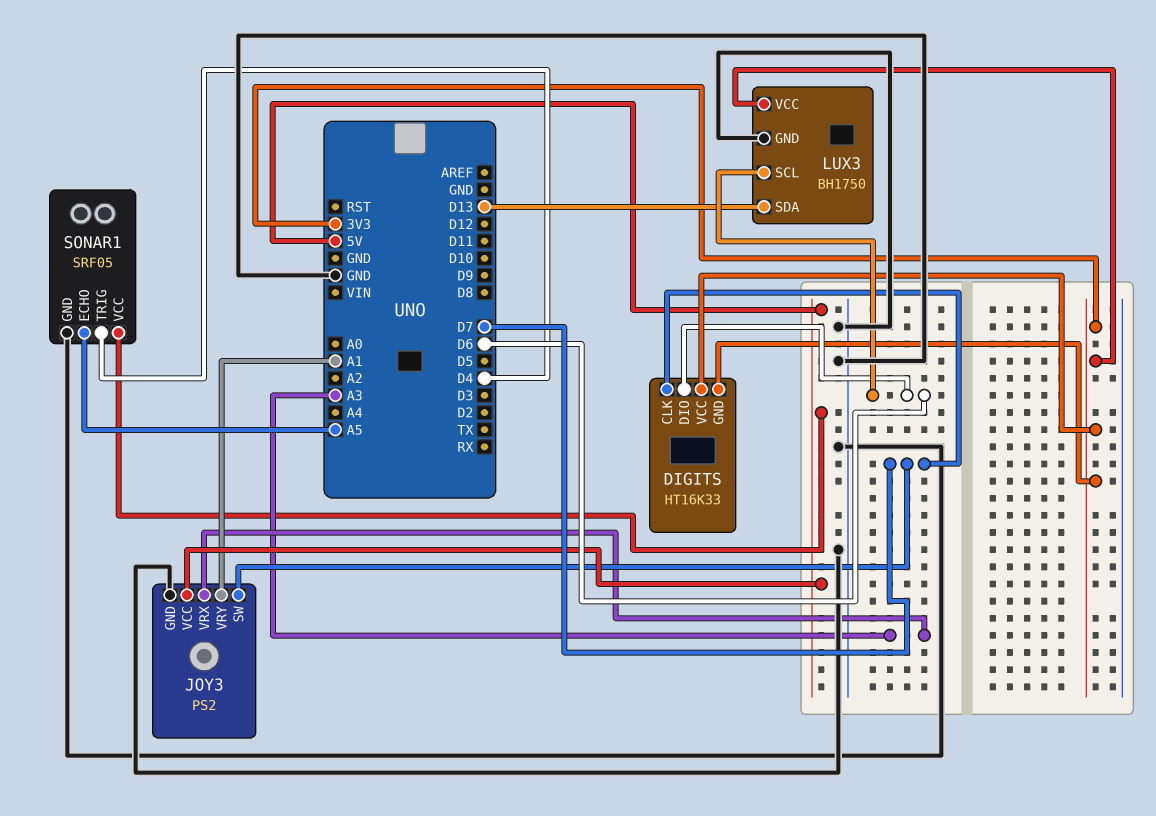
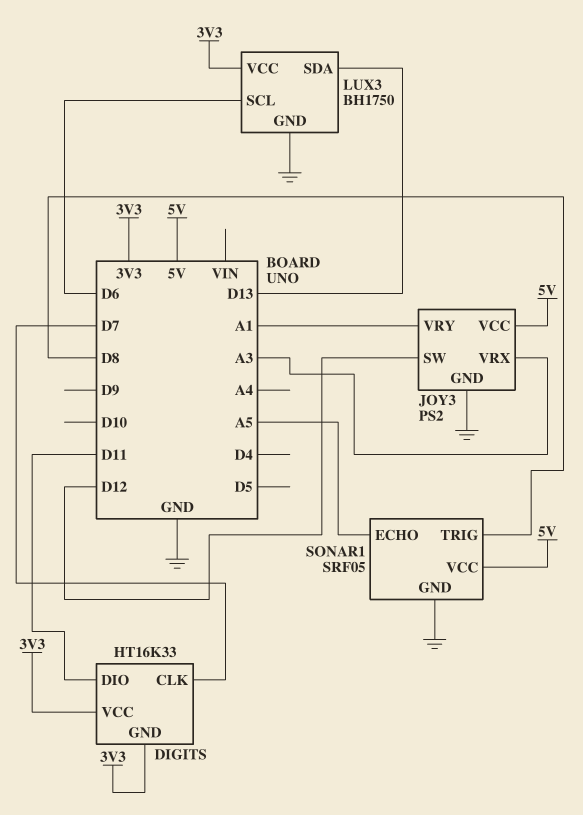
DIGITS pin DIO: D6 -> D11
JOY3 pin SW: D7 -> D12
SONAR1 pin TRIG: D4 -> D8

